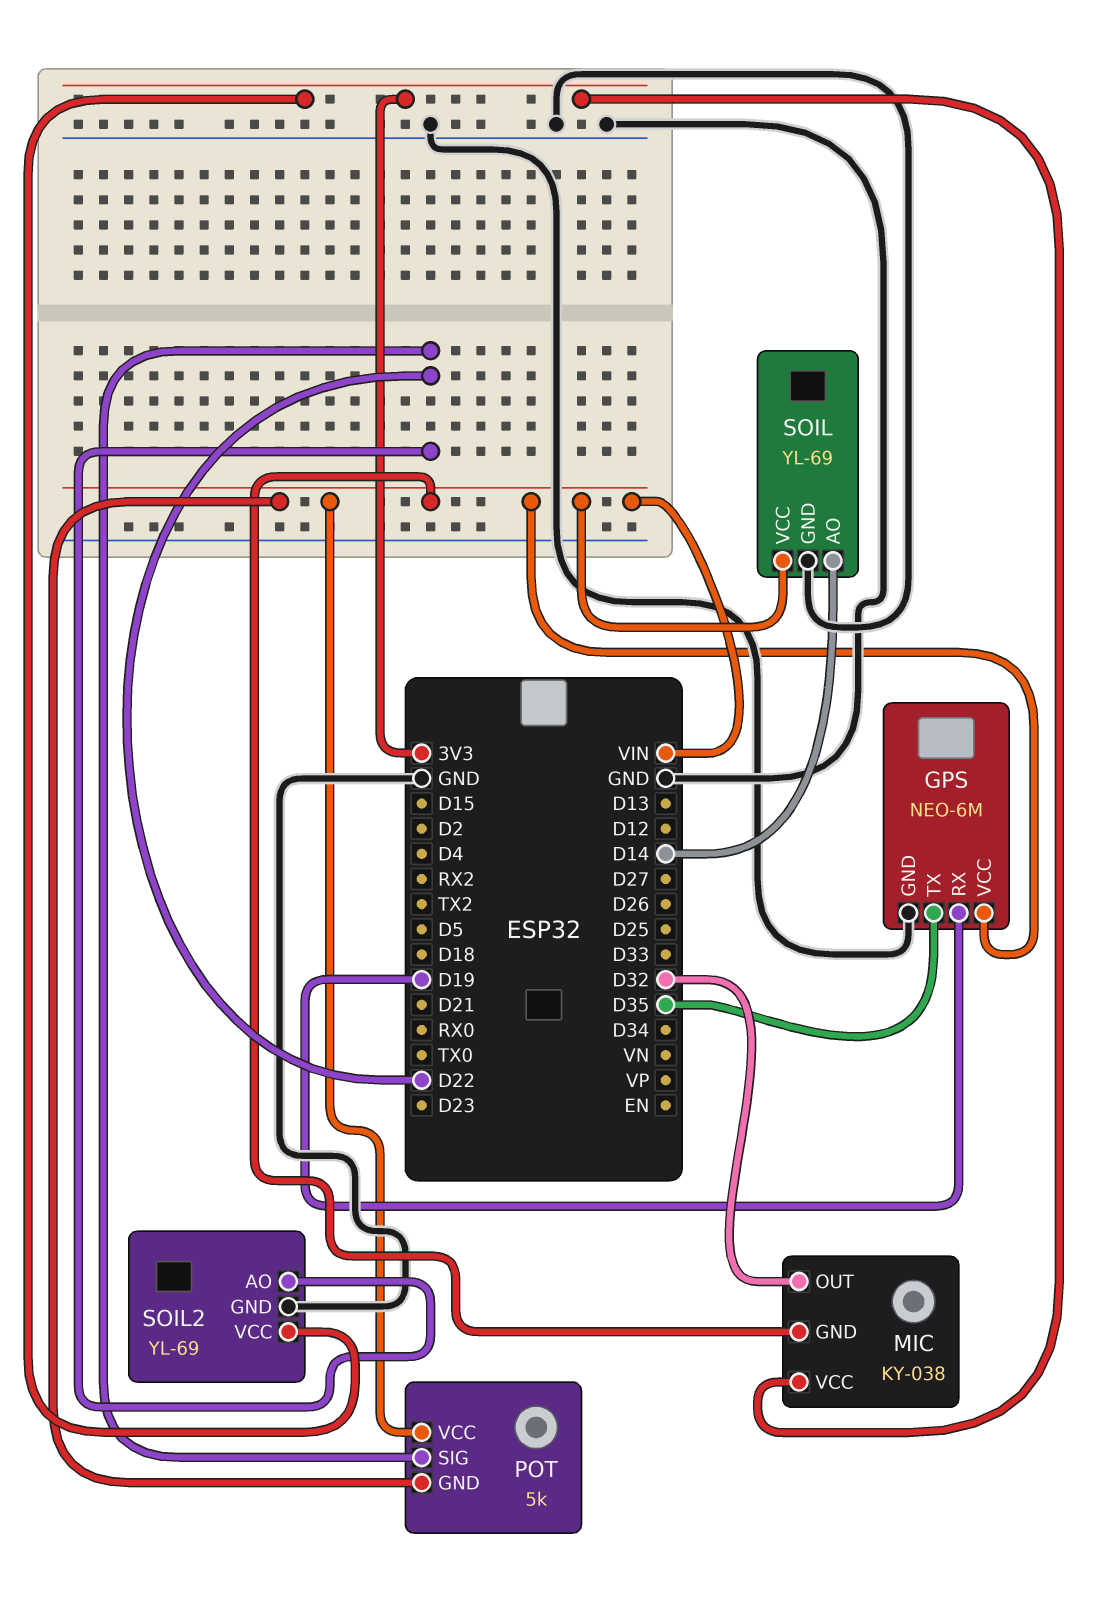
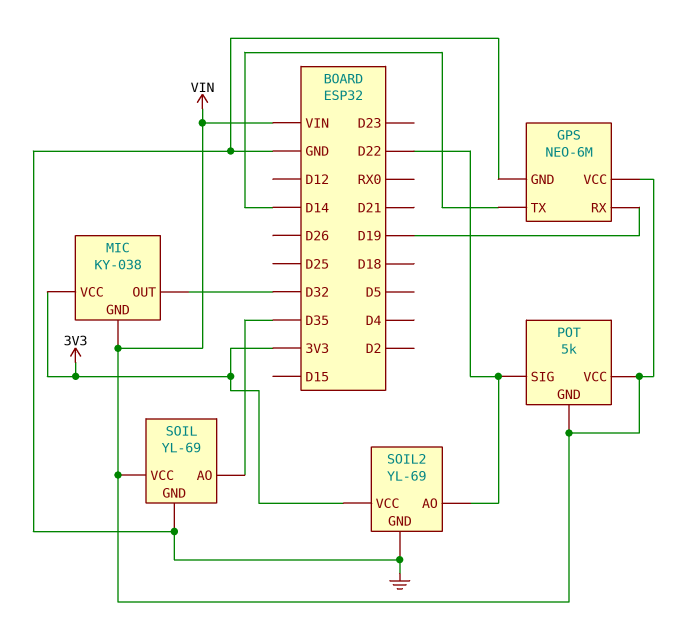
GPS pin TX: D35 -> D14
SOIL pin AO: D14 -> D35

